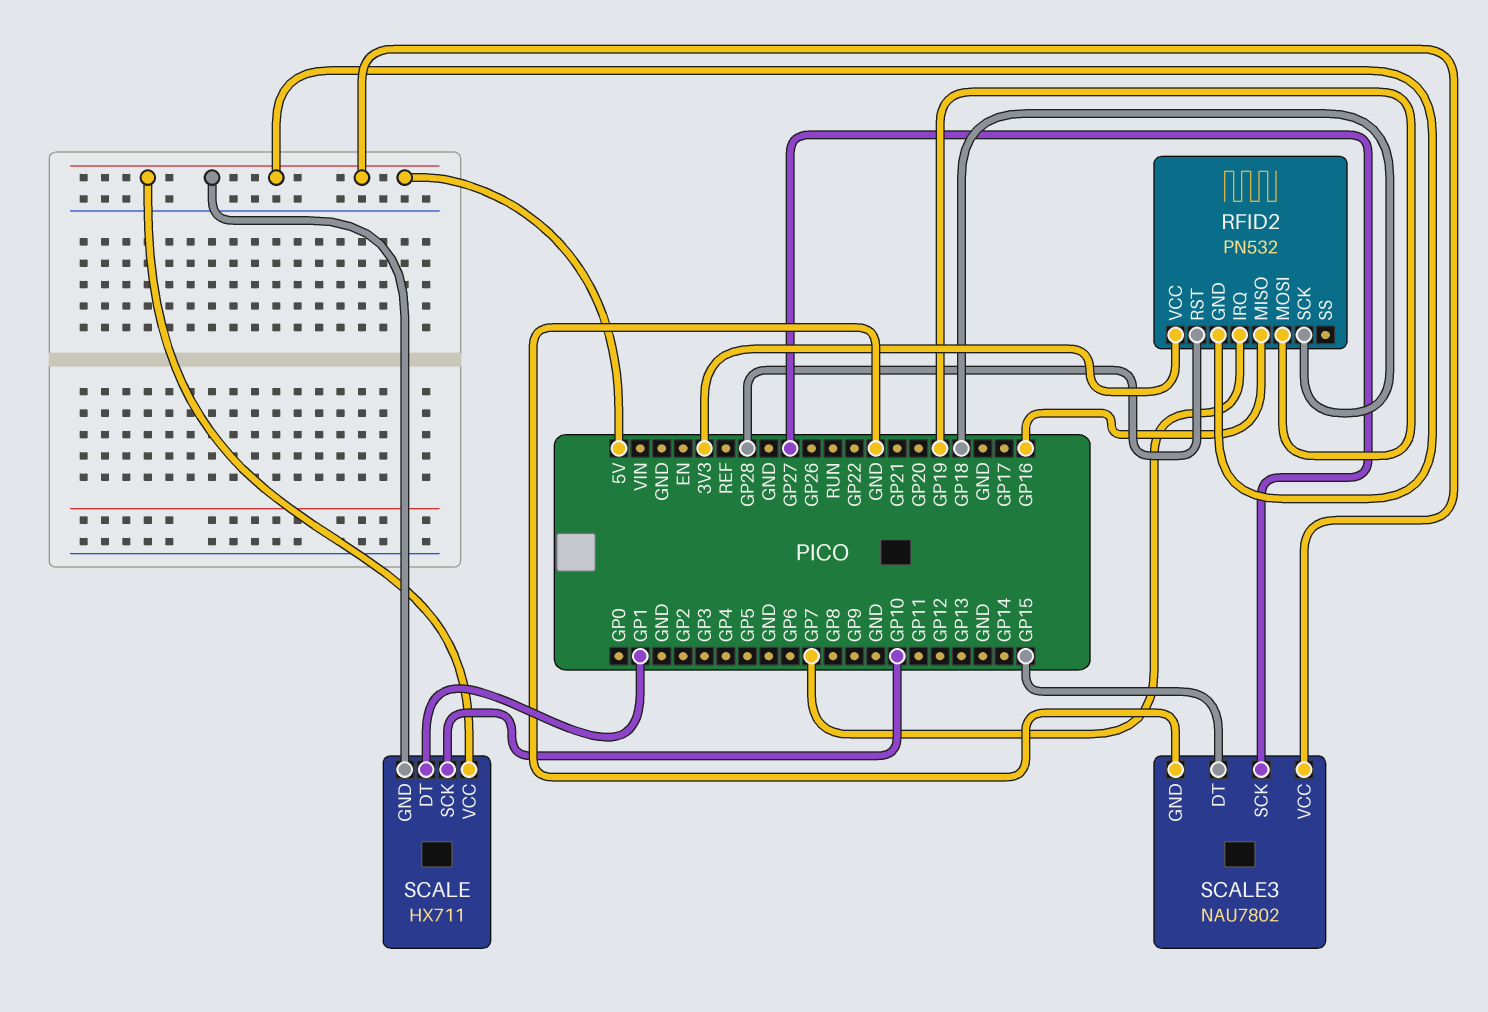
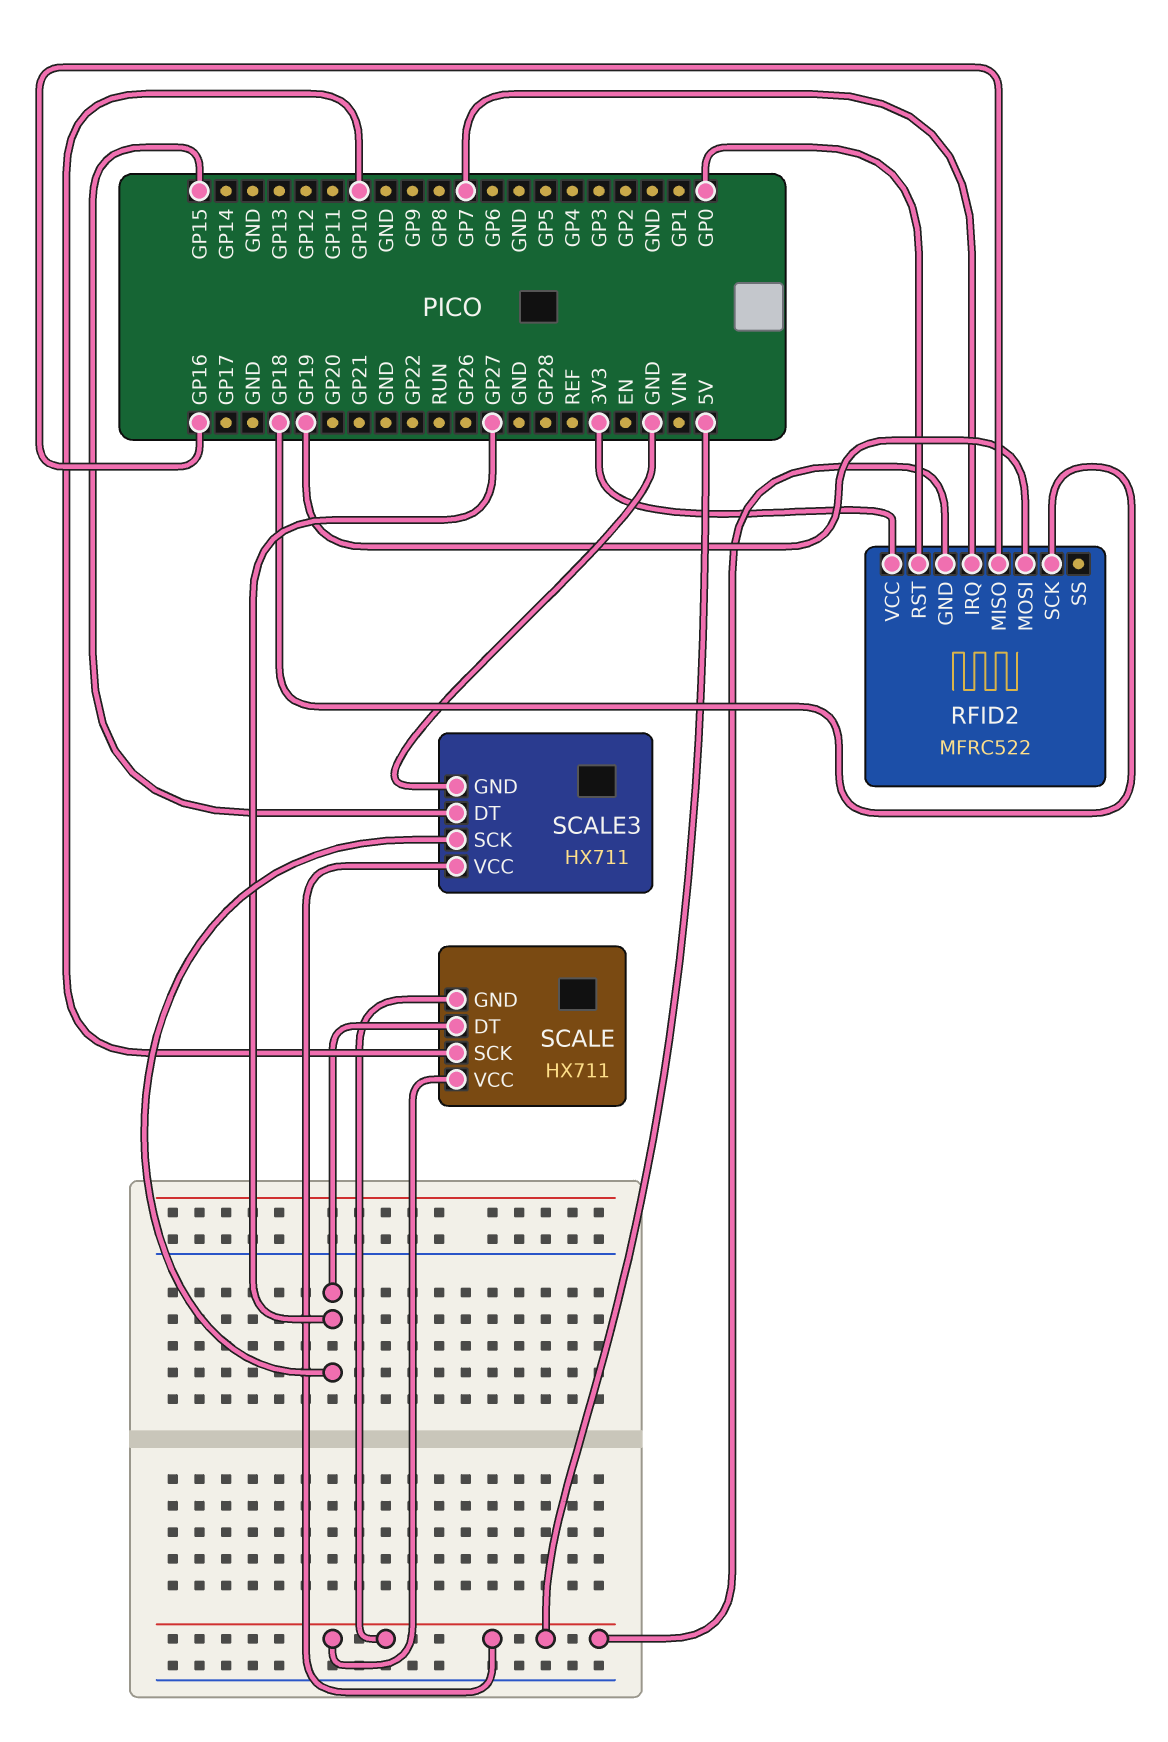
RFID2: PN532 -> MFRC522
RFID2 pin RST: GP28 -> GP0
SCALE pin DT: GP1 -> GP27
SCALE3: NAU7802 -> HX711

